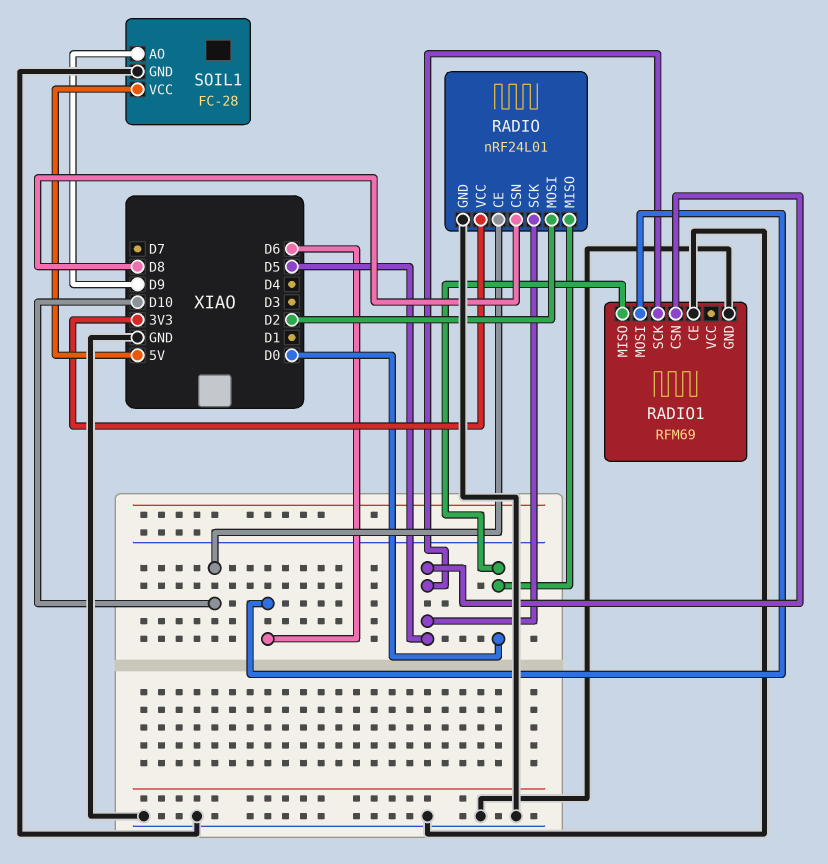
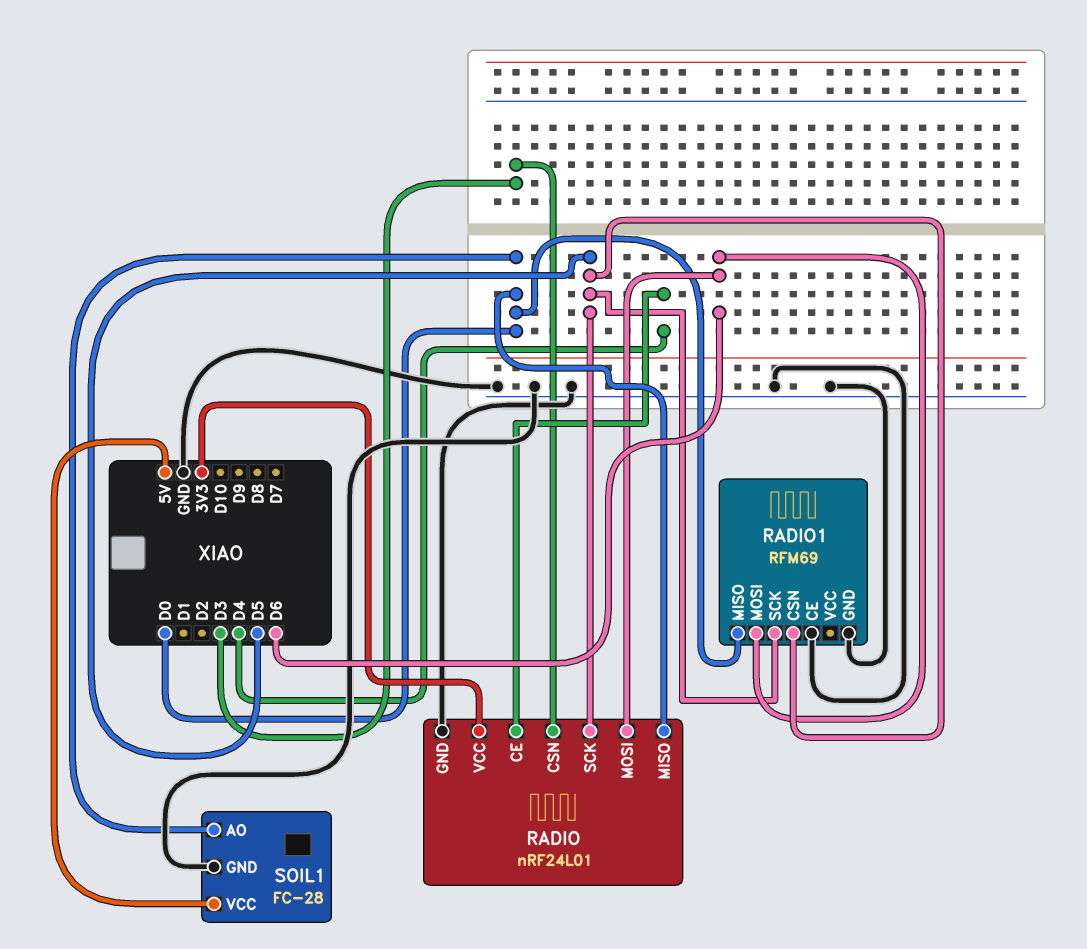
RADIO pin CE: D10 -> D4
RADIO pin CSN: D8 -> D3
RADIO pin MOSI: D2 -> D6
SOIL1 pin AO: D9 -> D0

